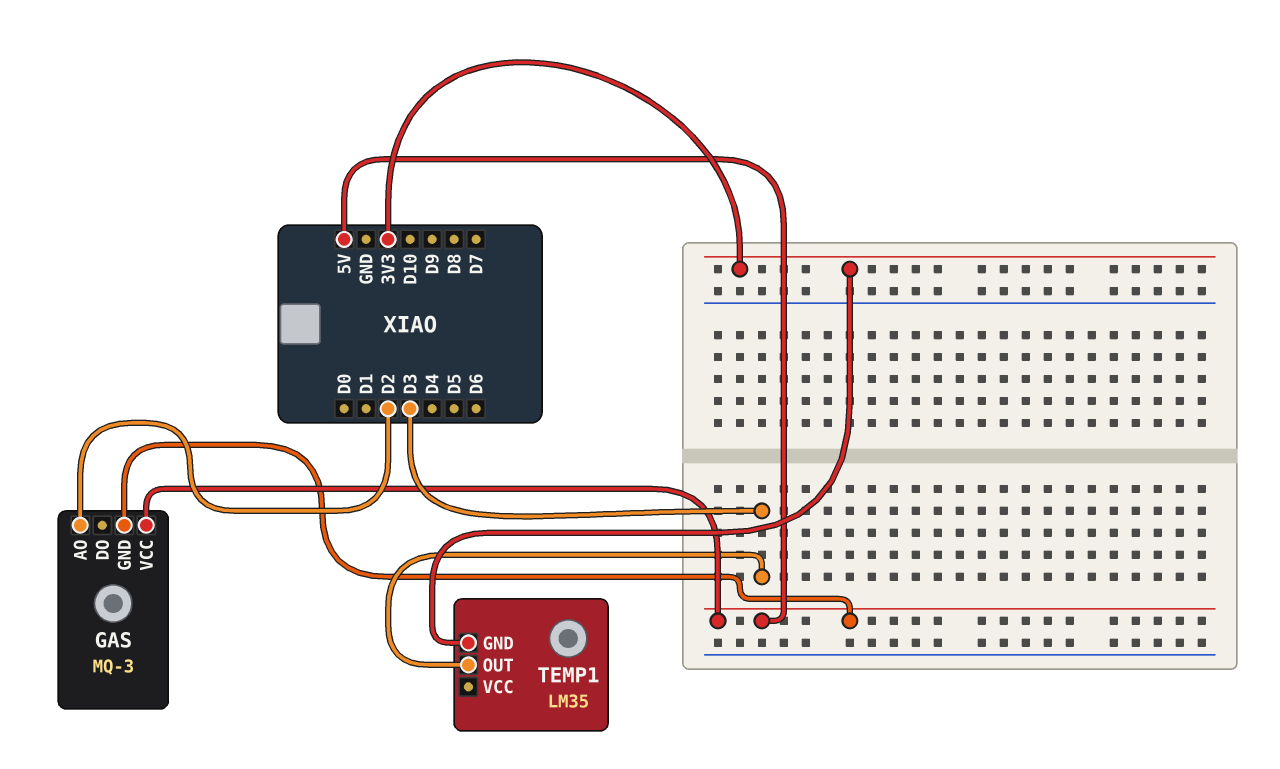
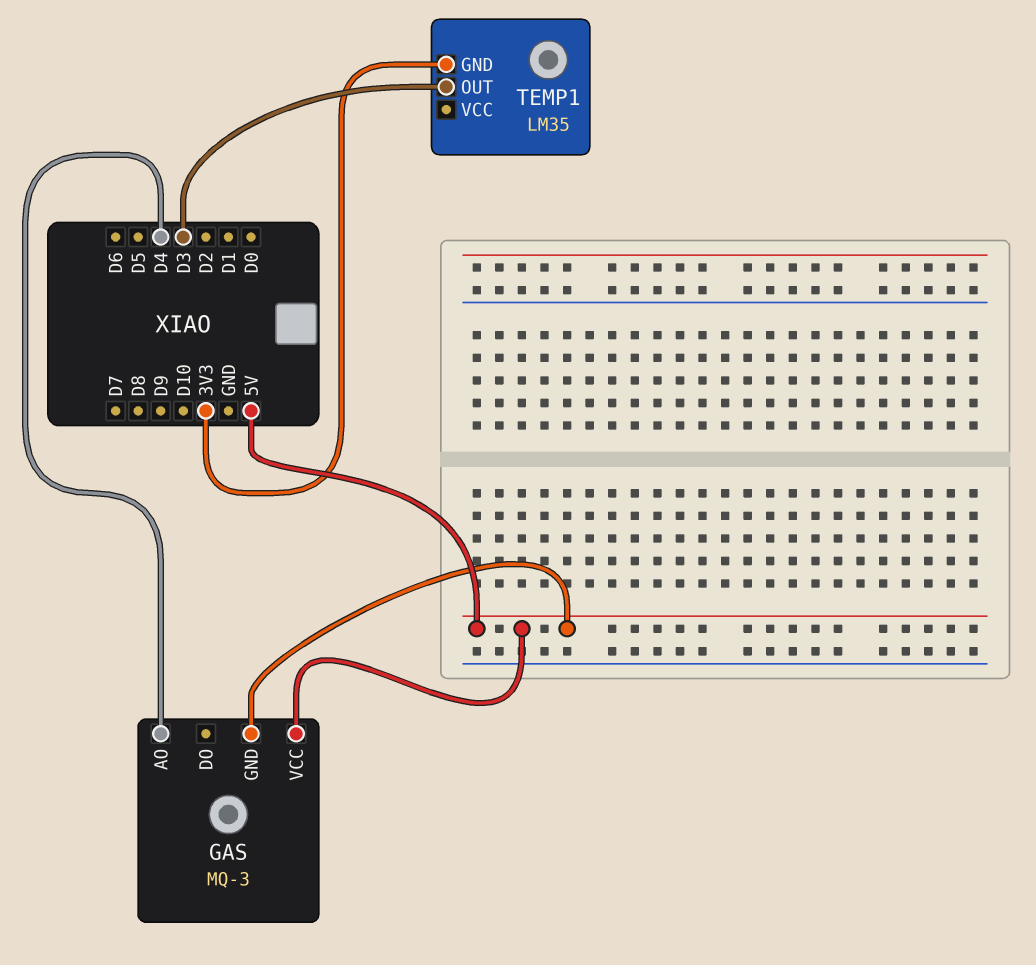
GAS pin AO: D2 -> D4

